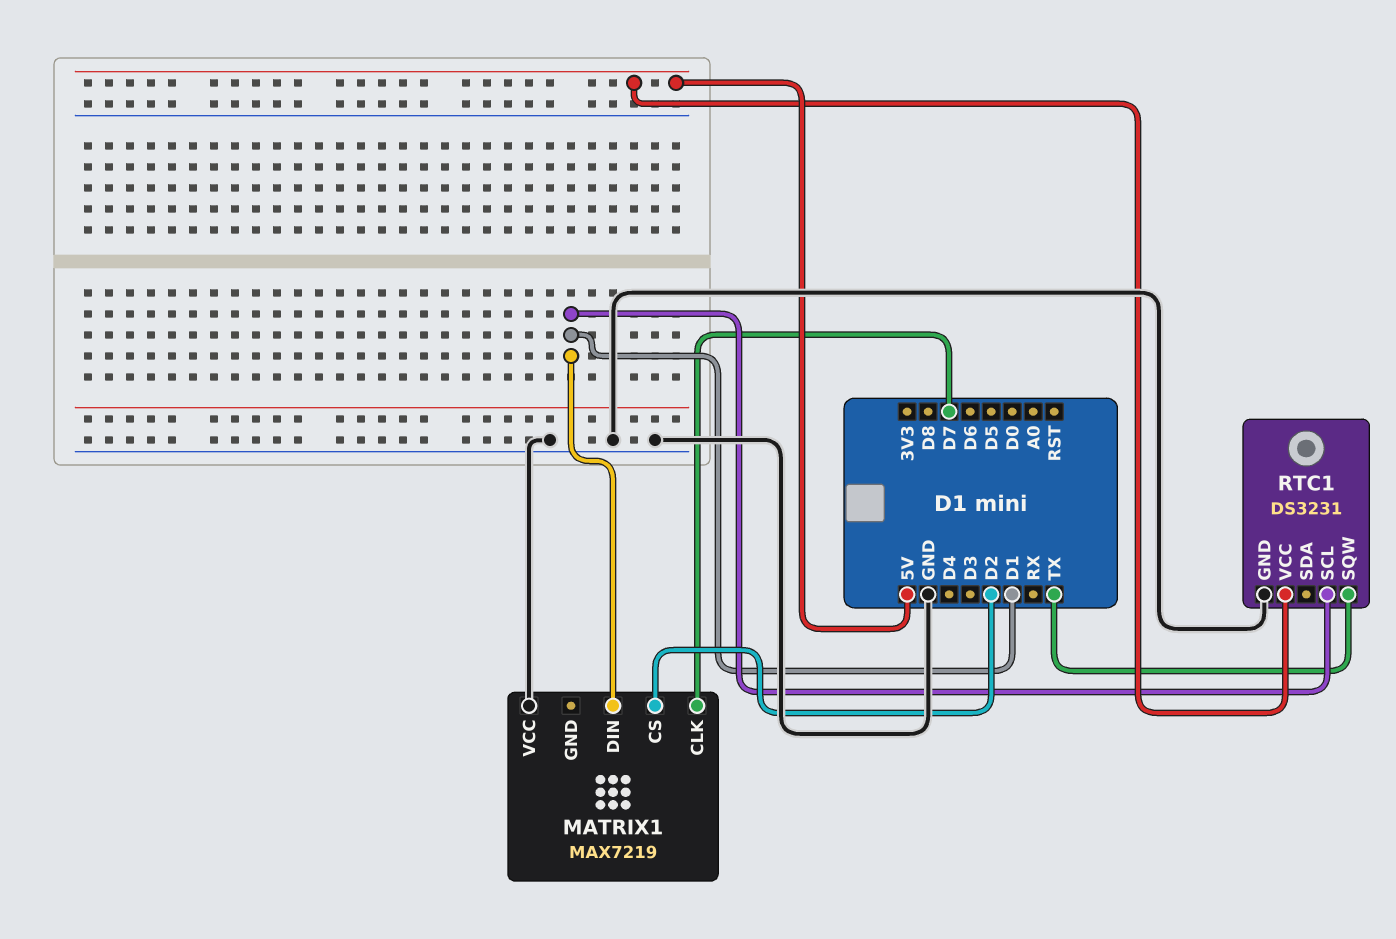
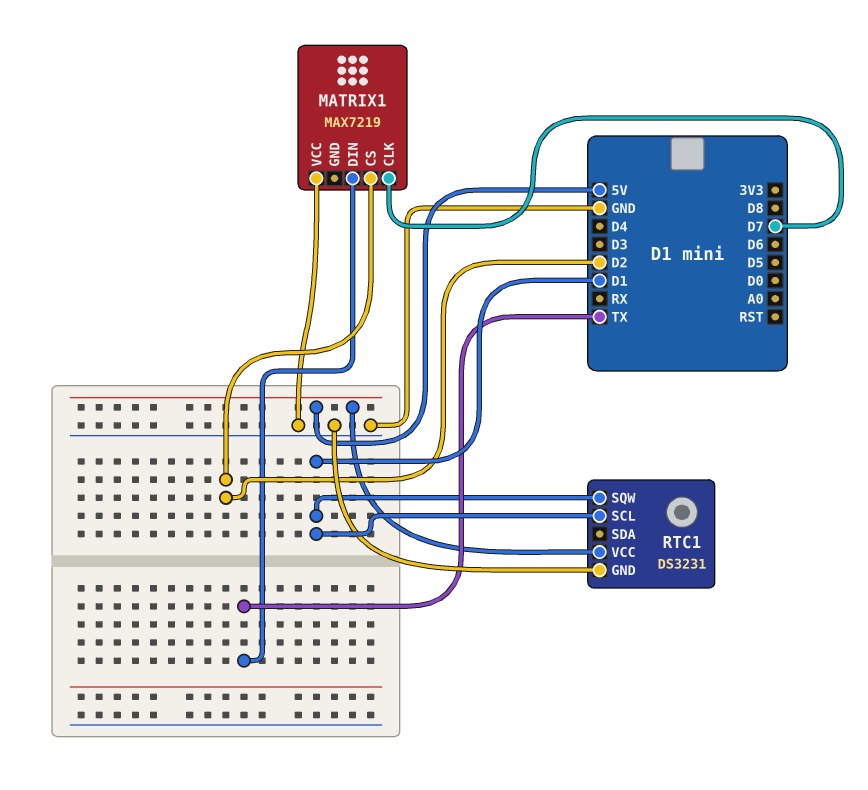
MATRIX1 pin DIN: D1 -> TX
RTC1 pin SQW: TX -> D1

